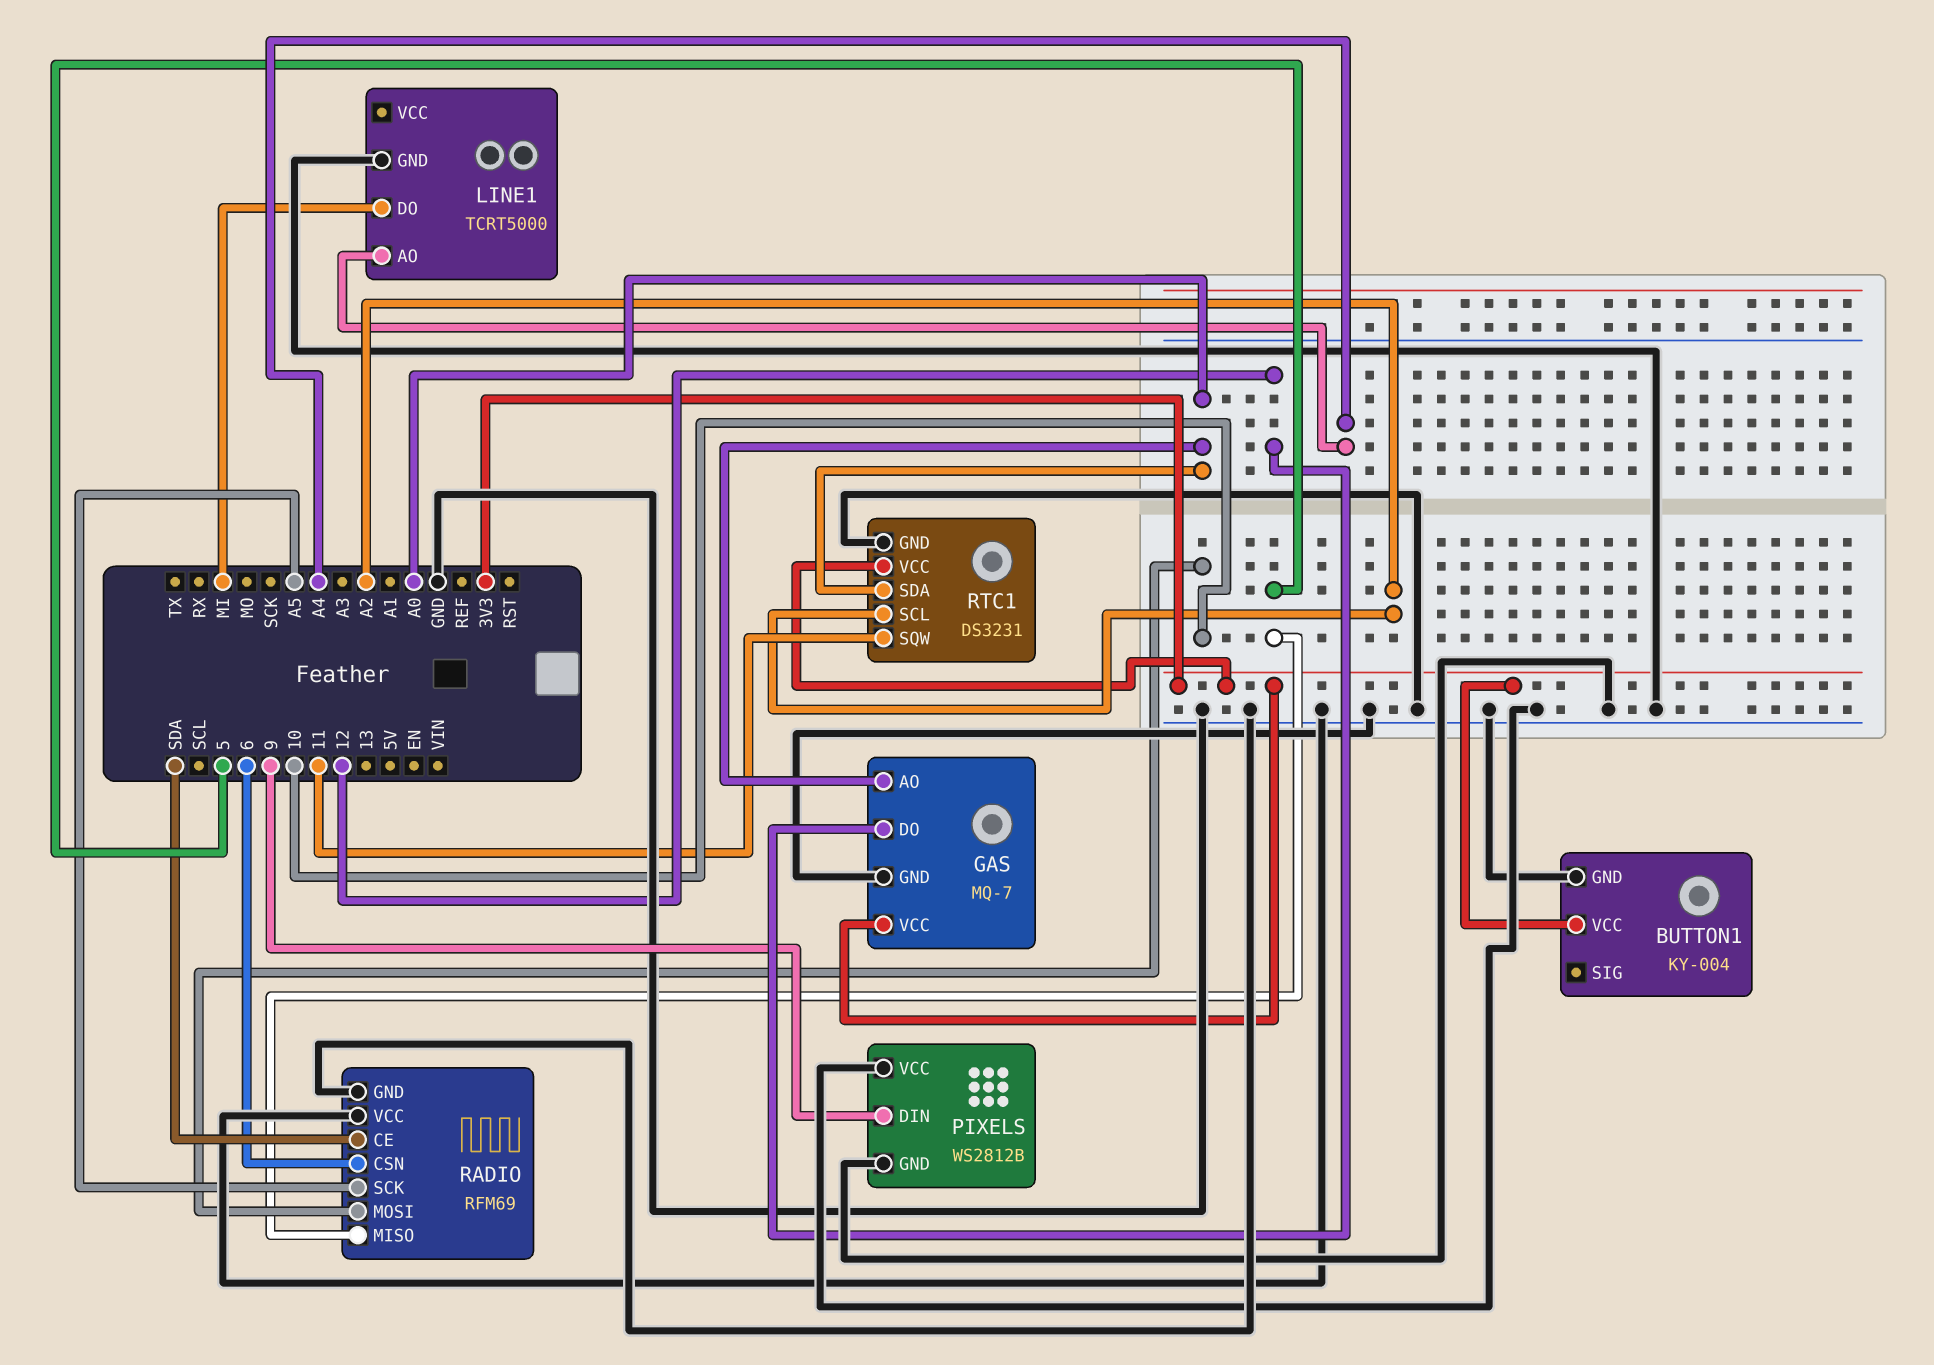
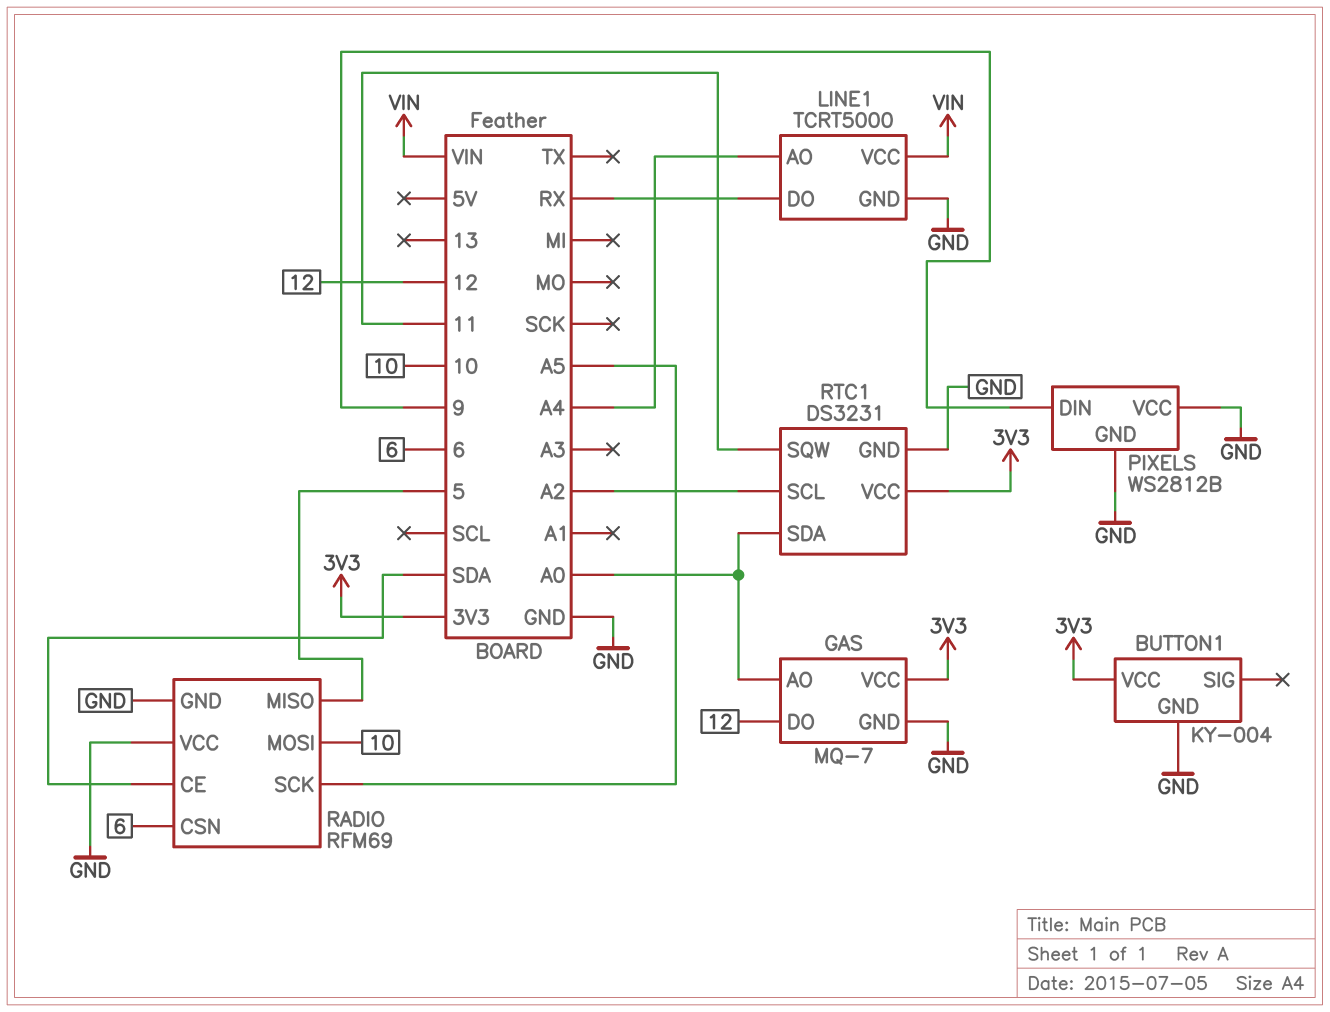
LINE1 pin DO: MI -> RX
LINE1 pin VCC: none -> VIN

